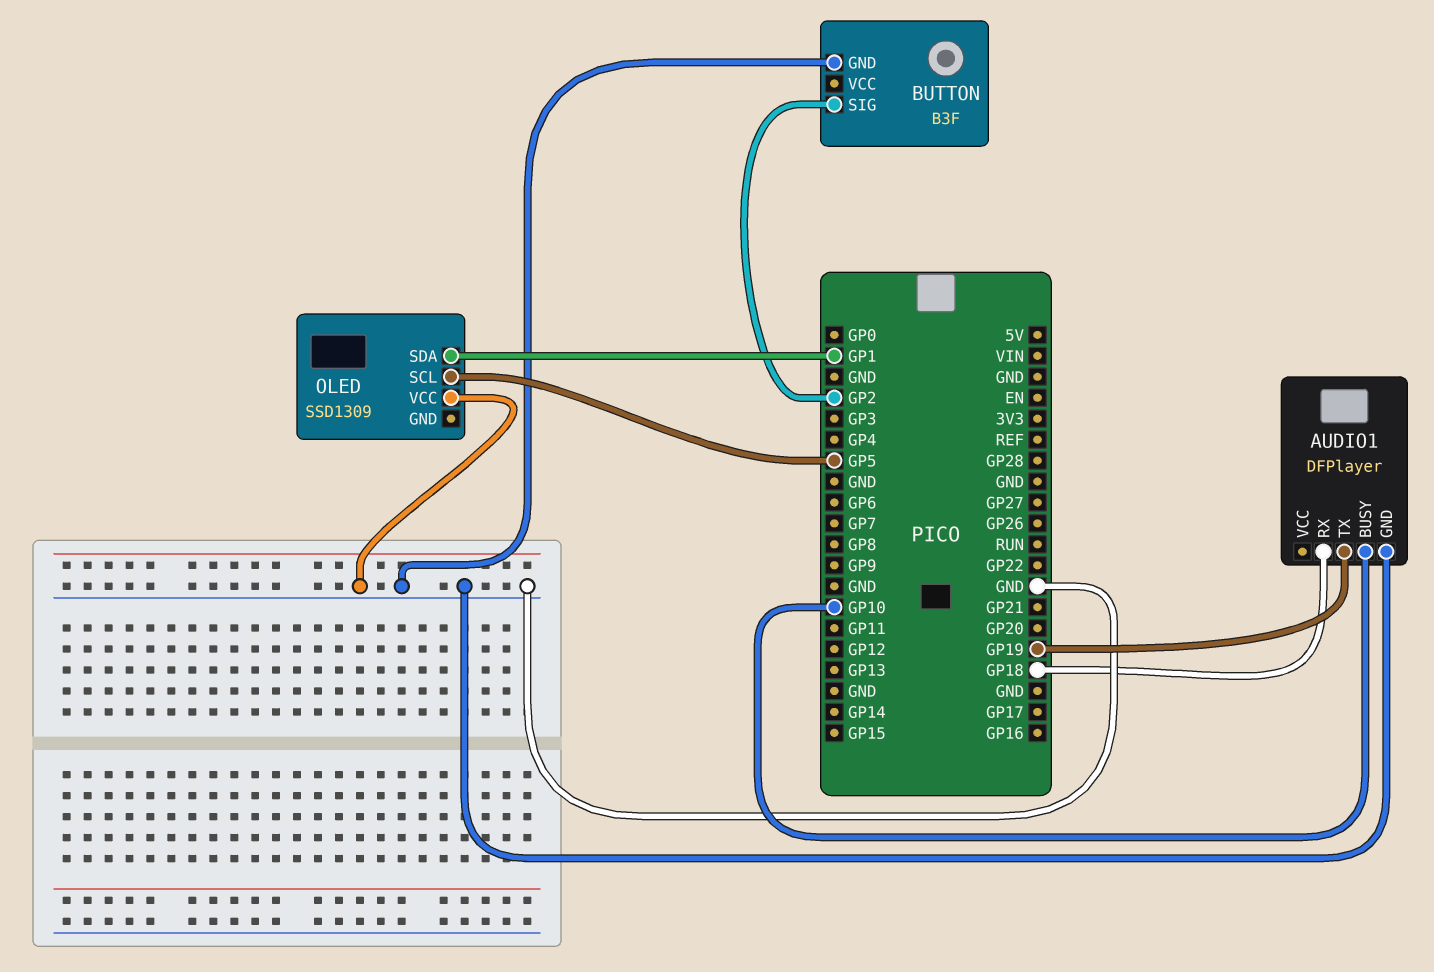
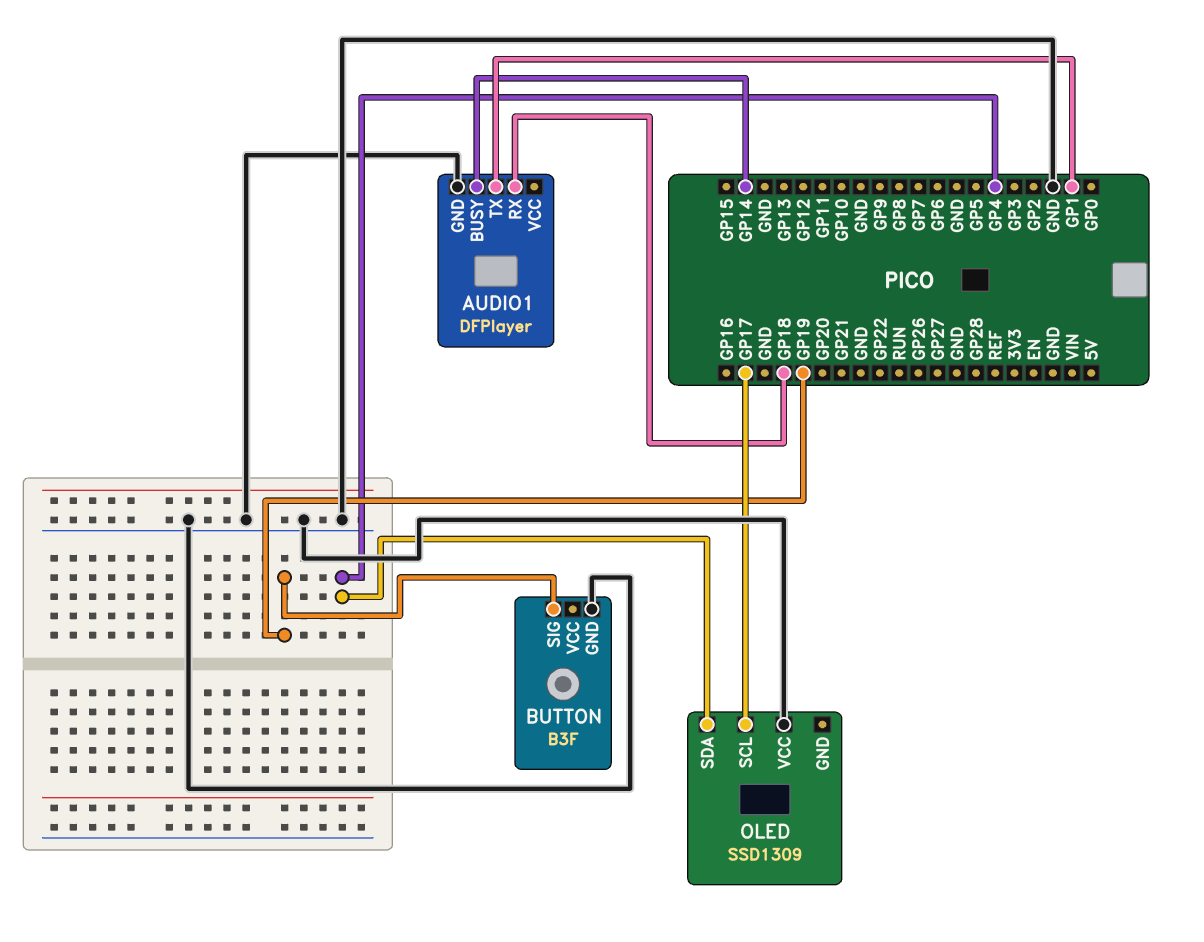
AUDIO1 pin BUSY: GP10 -> GP14
AUDIO1 pin TX: GP19 -> GP1
BUTTON pin SIG: GP2 -> GP19
OLED pin SCL: GP5 -> GP17
OLED pin SDA: GP1 -> GP4

